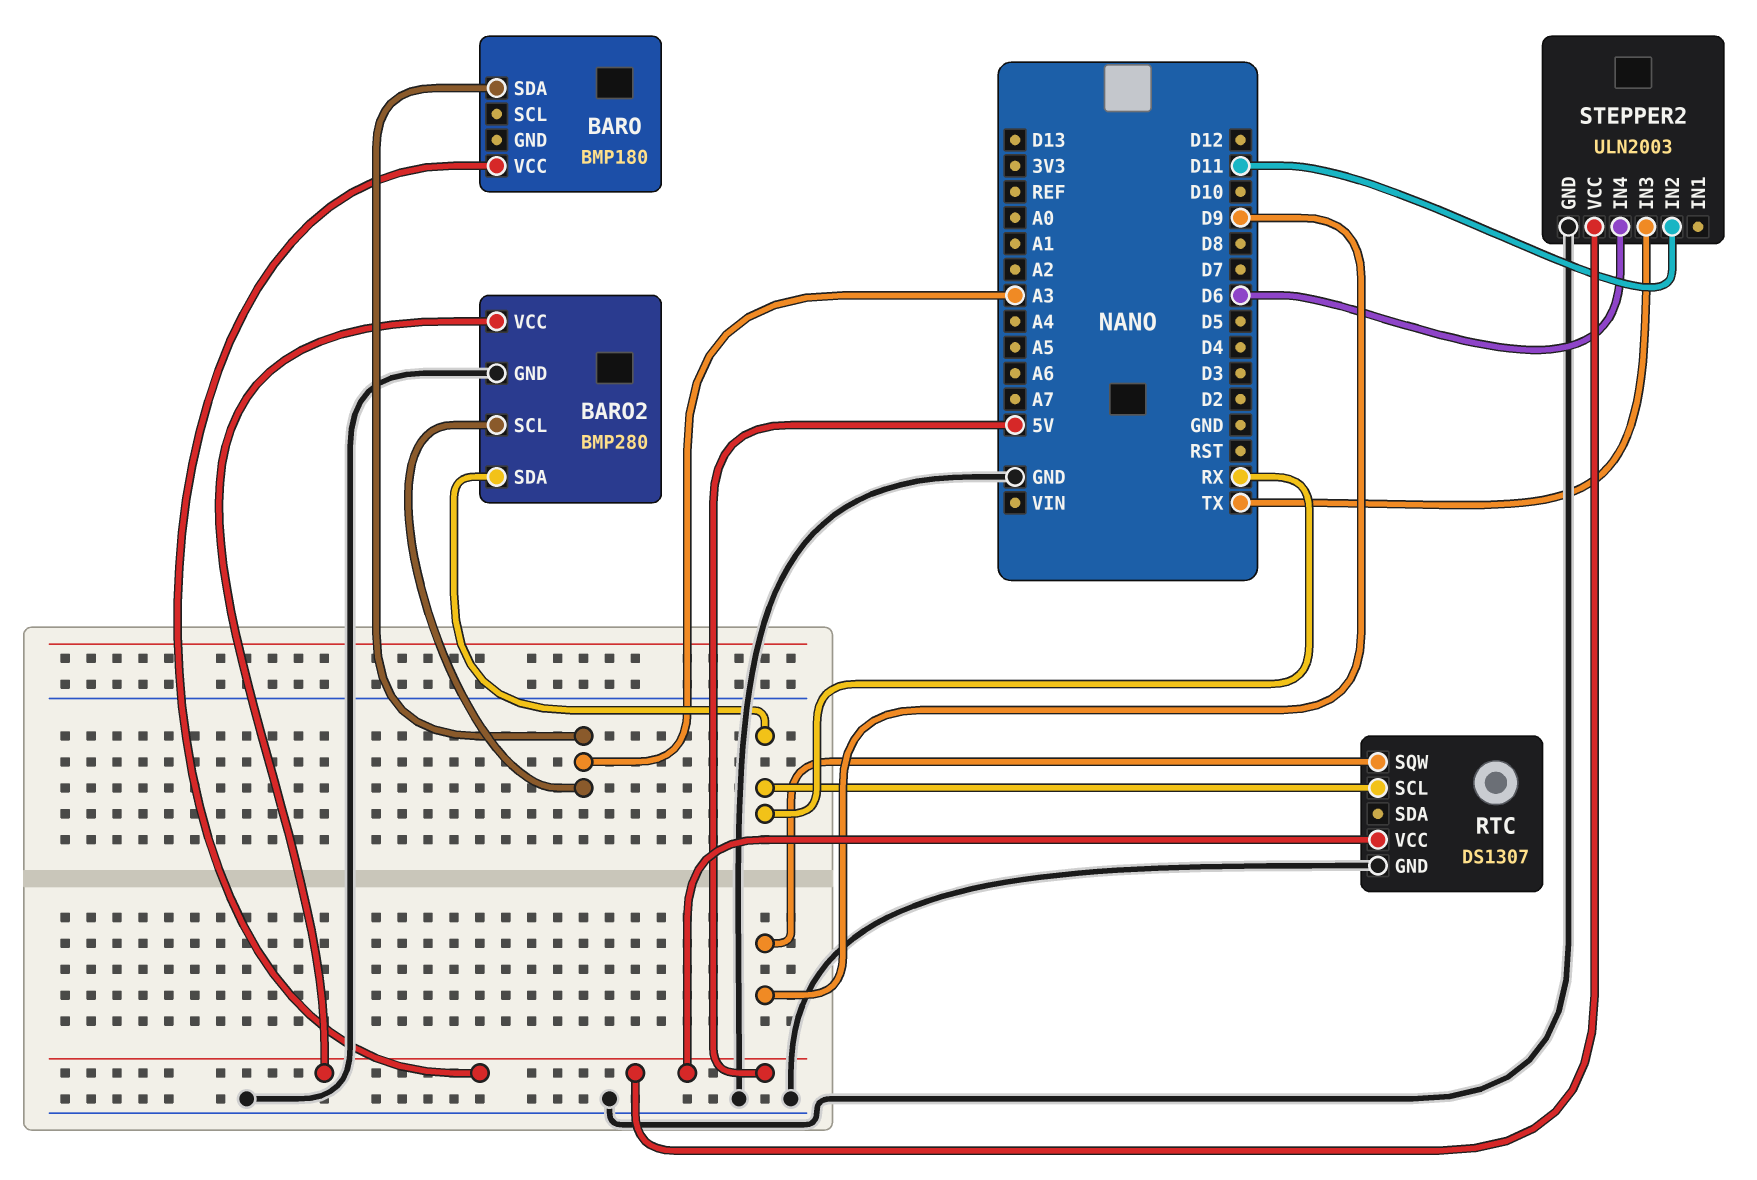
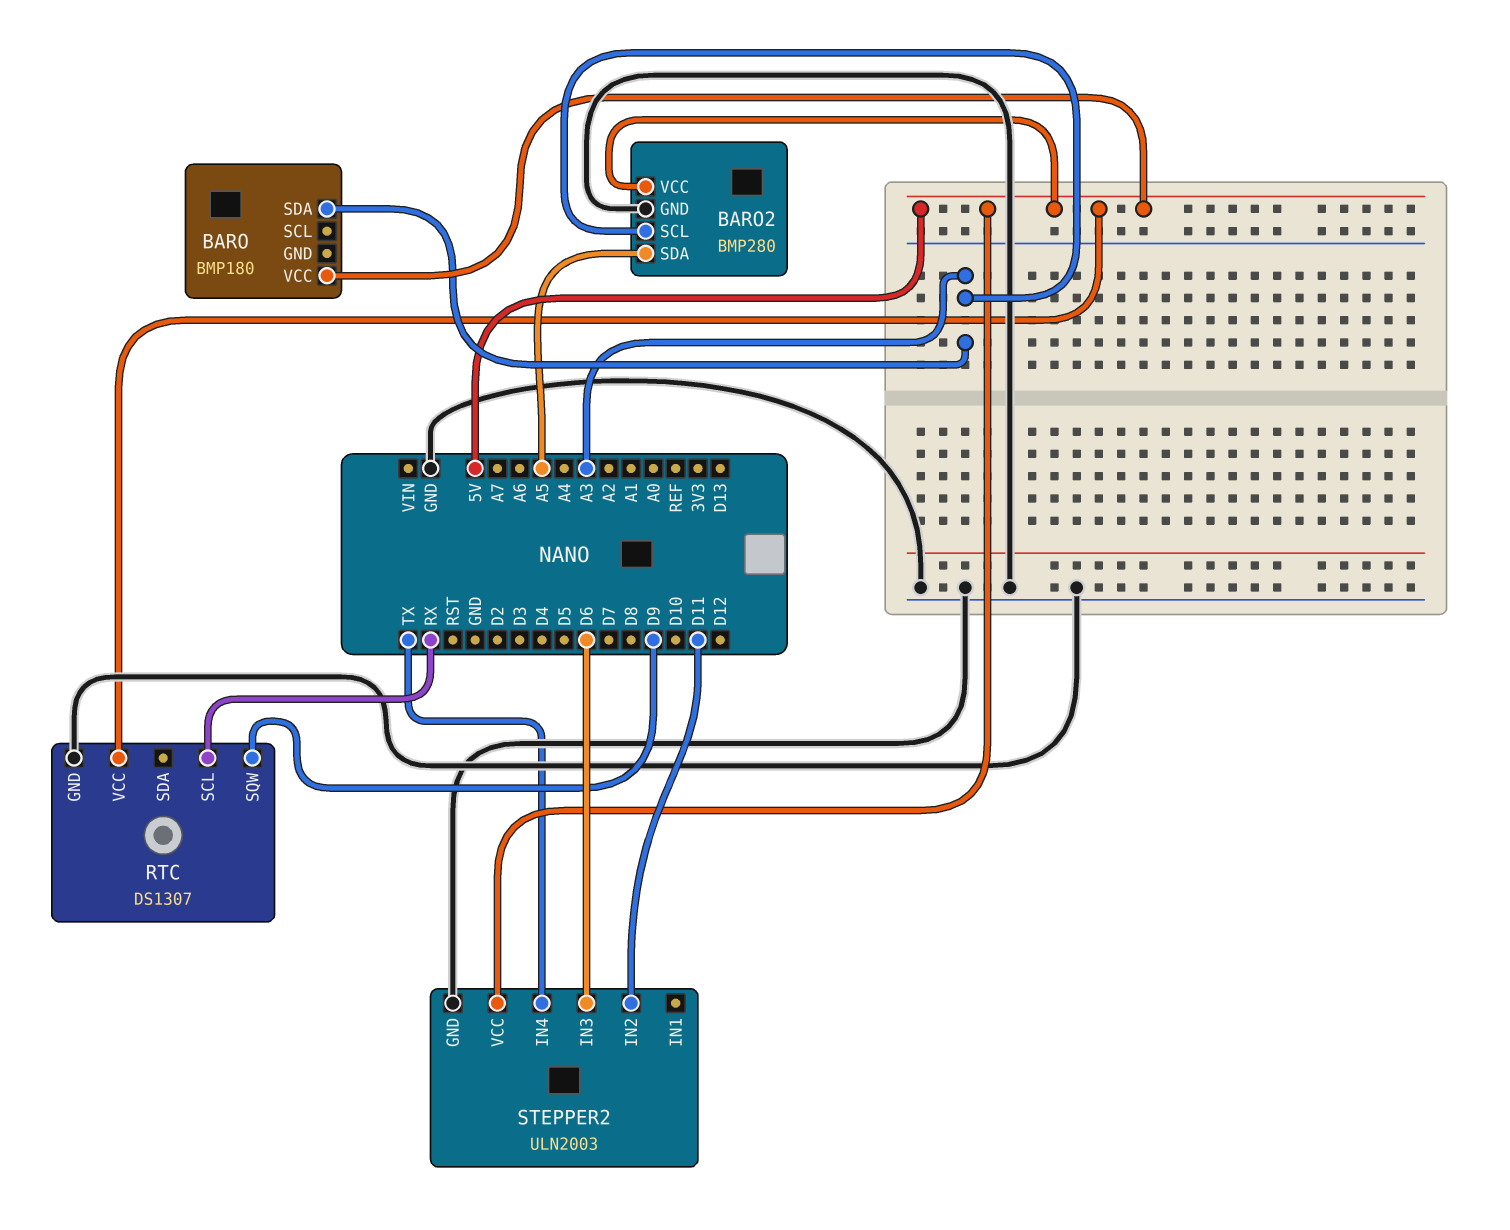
BARO2 pin SDA: RX -> A5
STEPPER2 pin IN3: TX -> D6
STEPPER2 pin IN4: D6 -> TX

